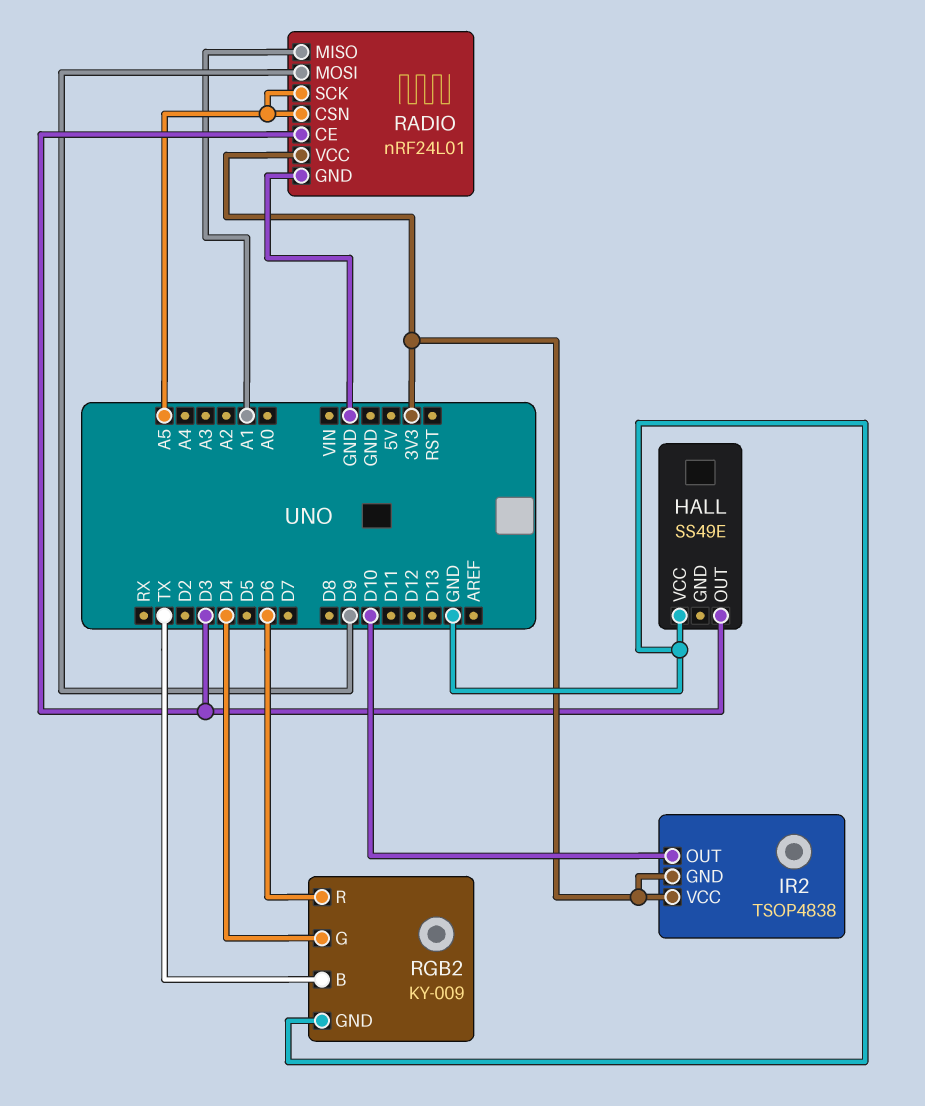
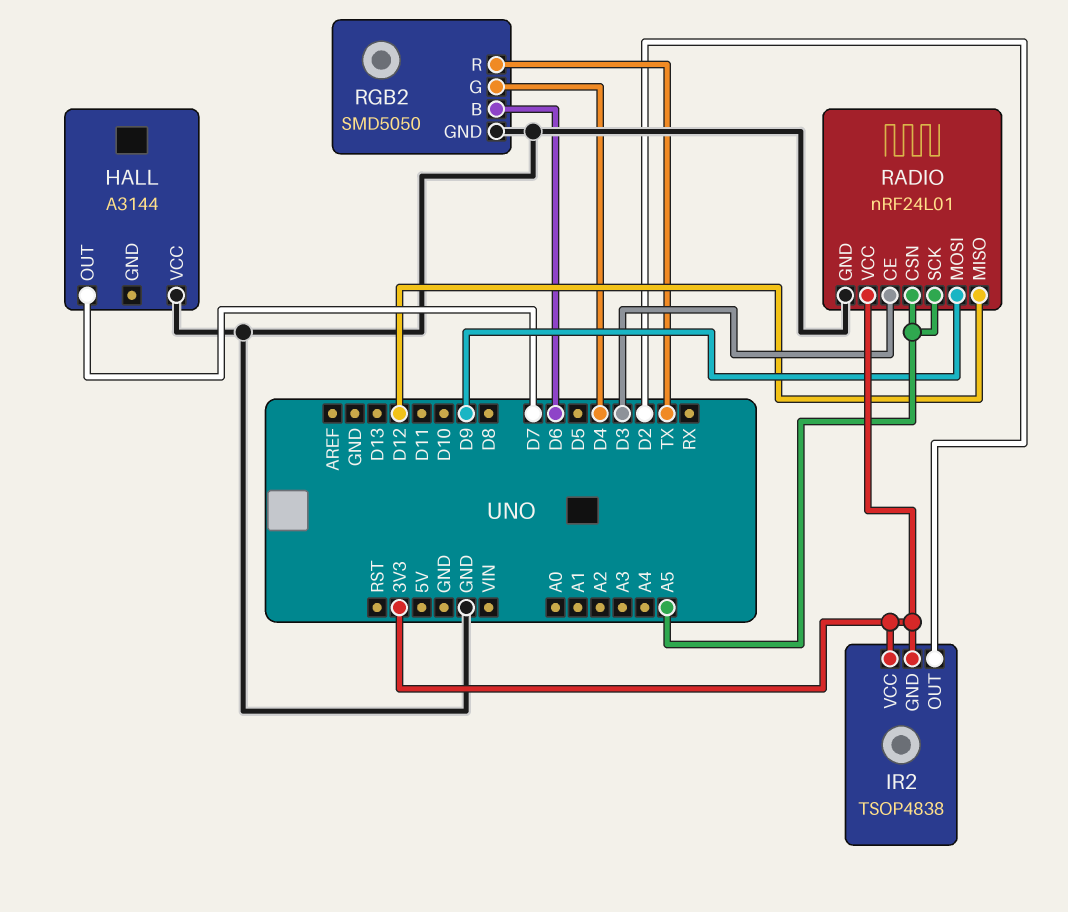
HALL: SS49E -> A3144
HALL pin OUT: D3 -> D7
IR2 pin OUT: D10 -> D2
RADIO pin MISO: A1 -> D12
RGB2: KY-009 -> SMD5050
RGB2 pin B: TX -> D6
RGB2 pin R: D6 -> TX

